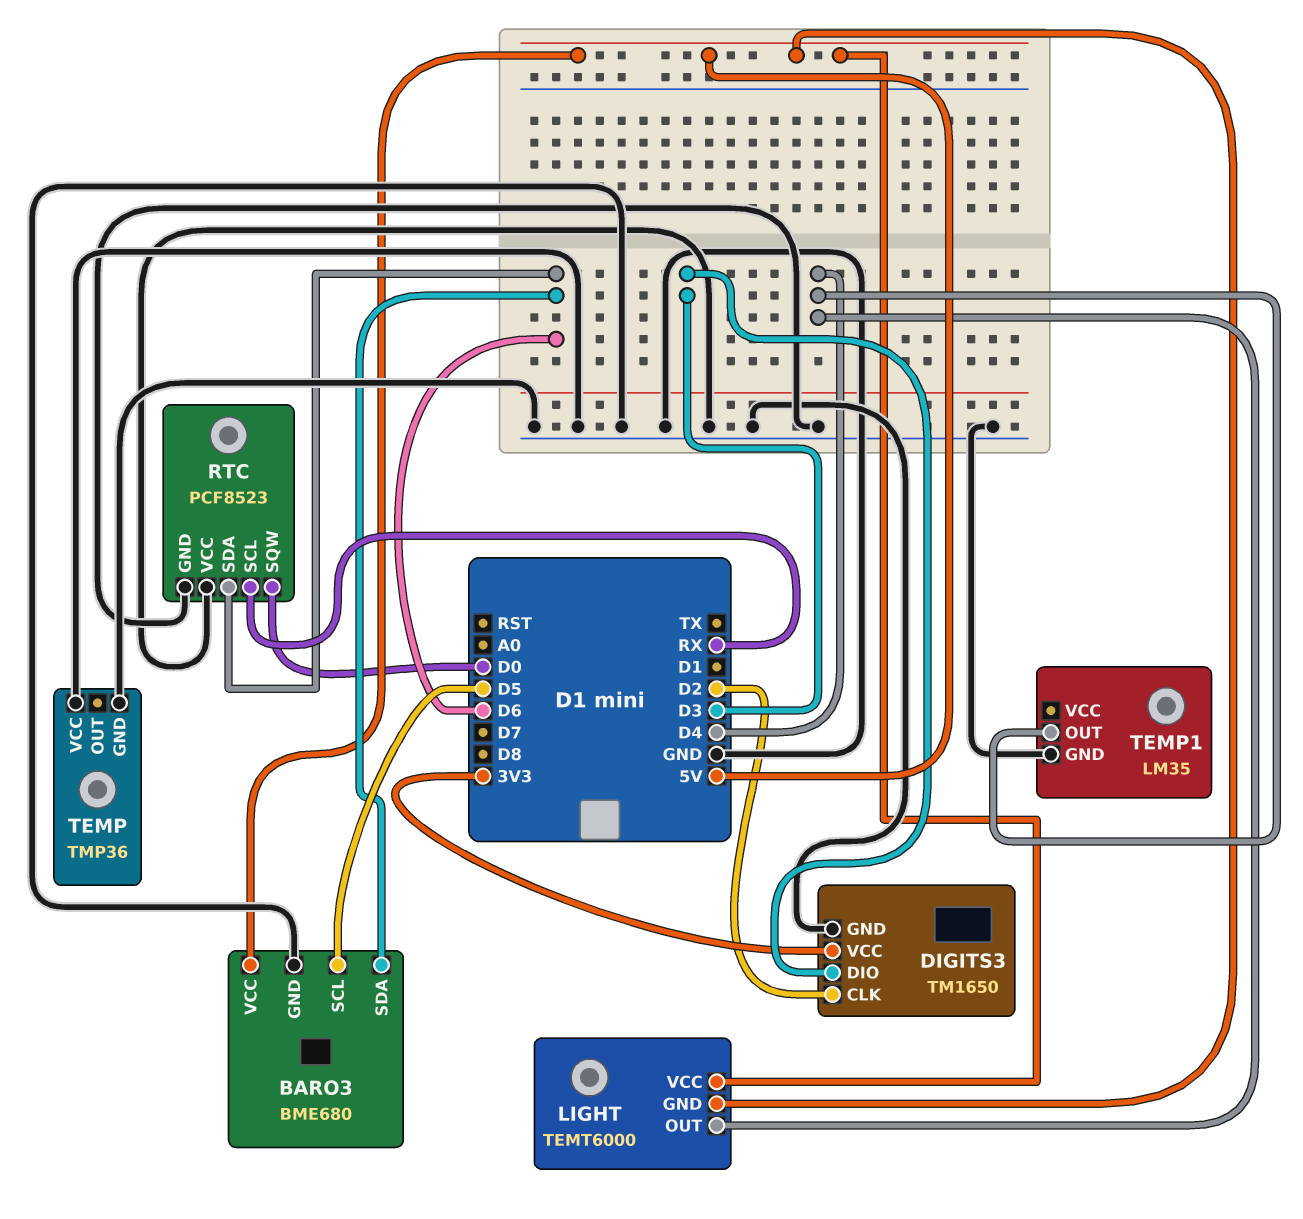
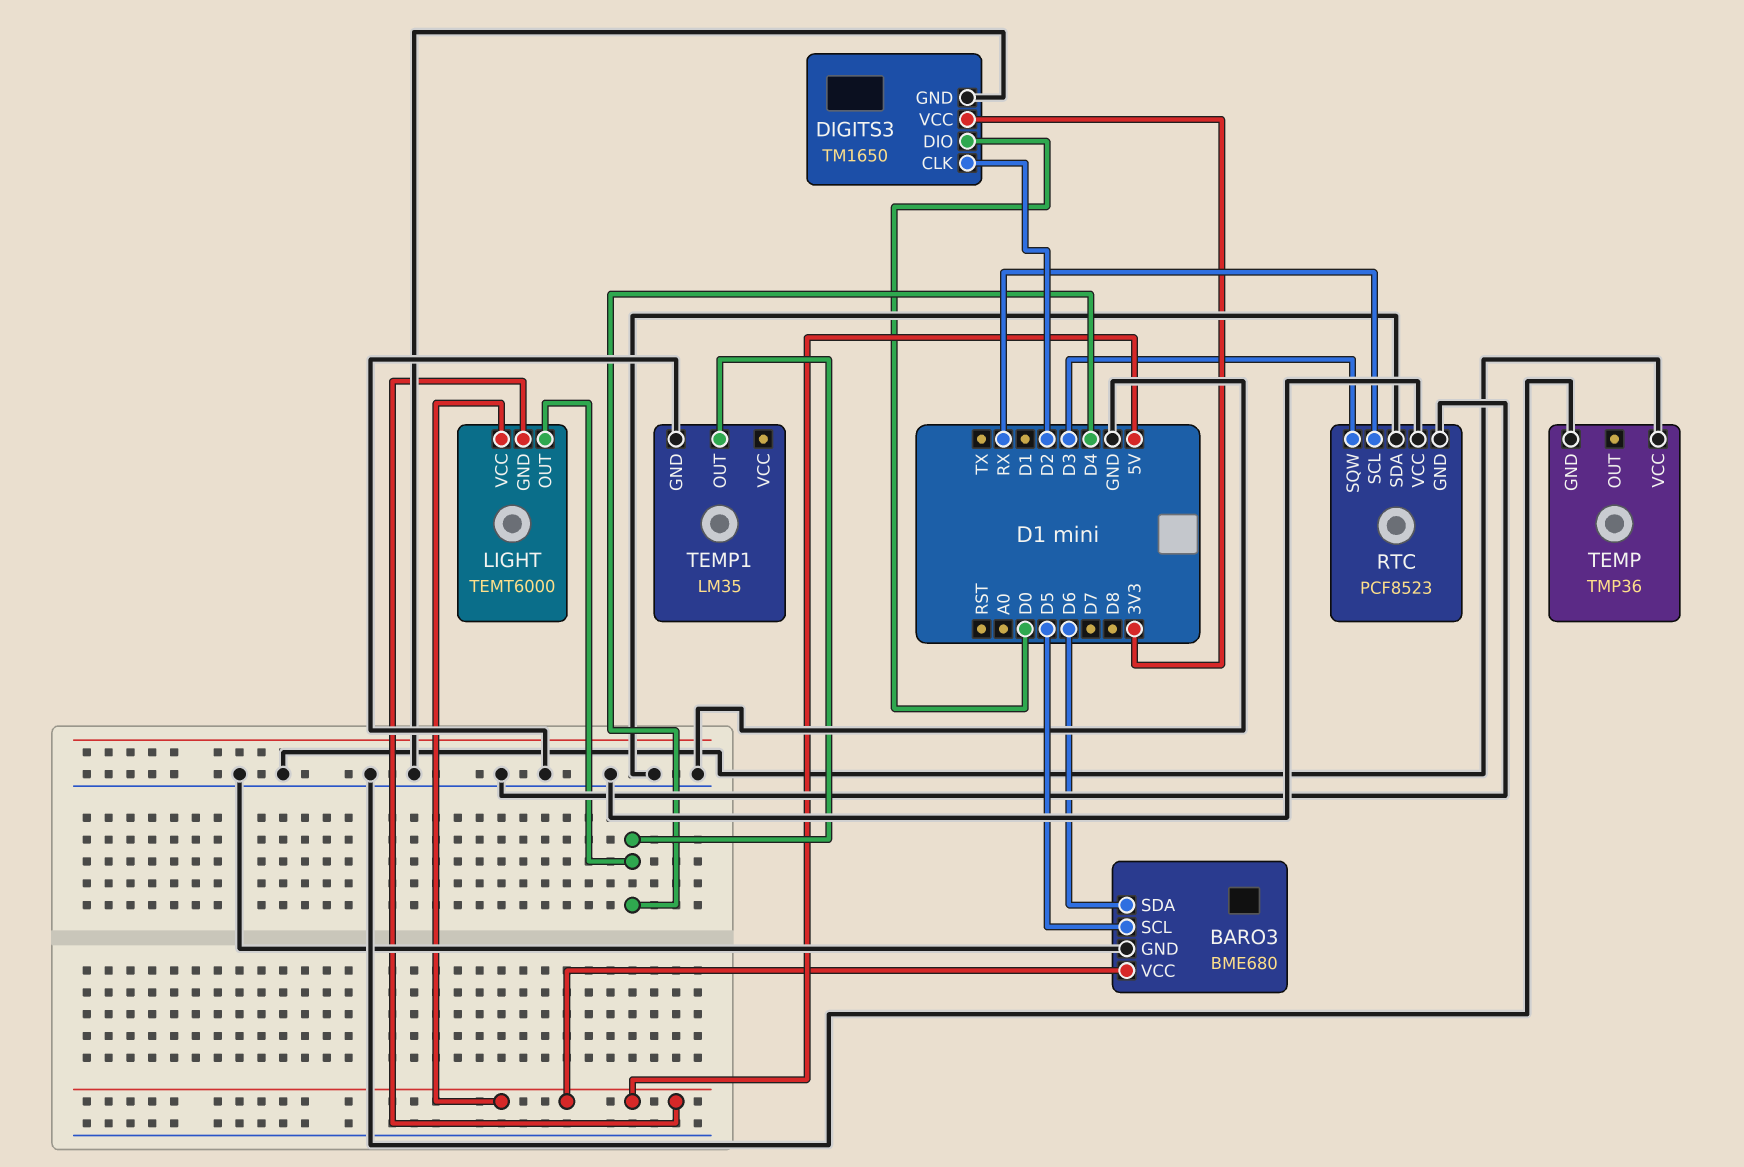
DIGITS3 pin DIO: D3 -> D0
RTC pin SDA: D6 -> GND
RTC pin SQW: D0 -> D3

